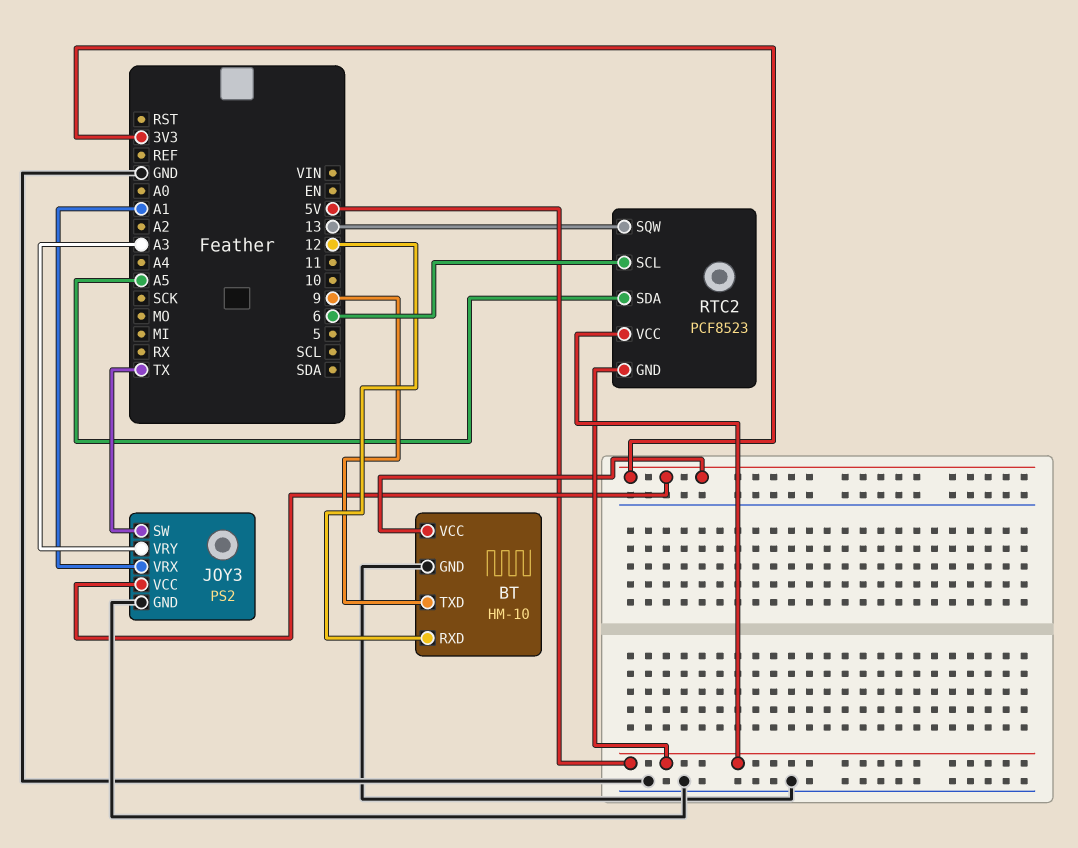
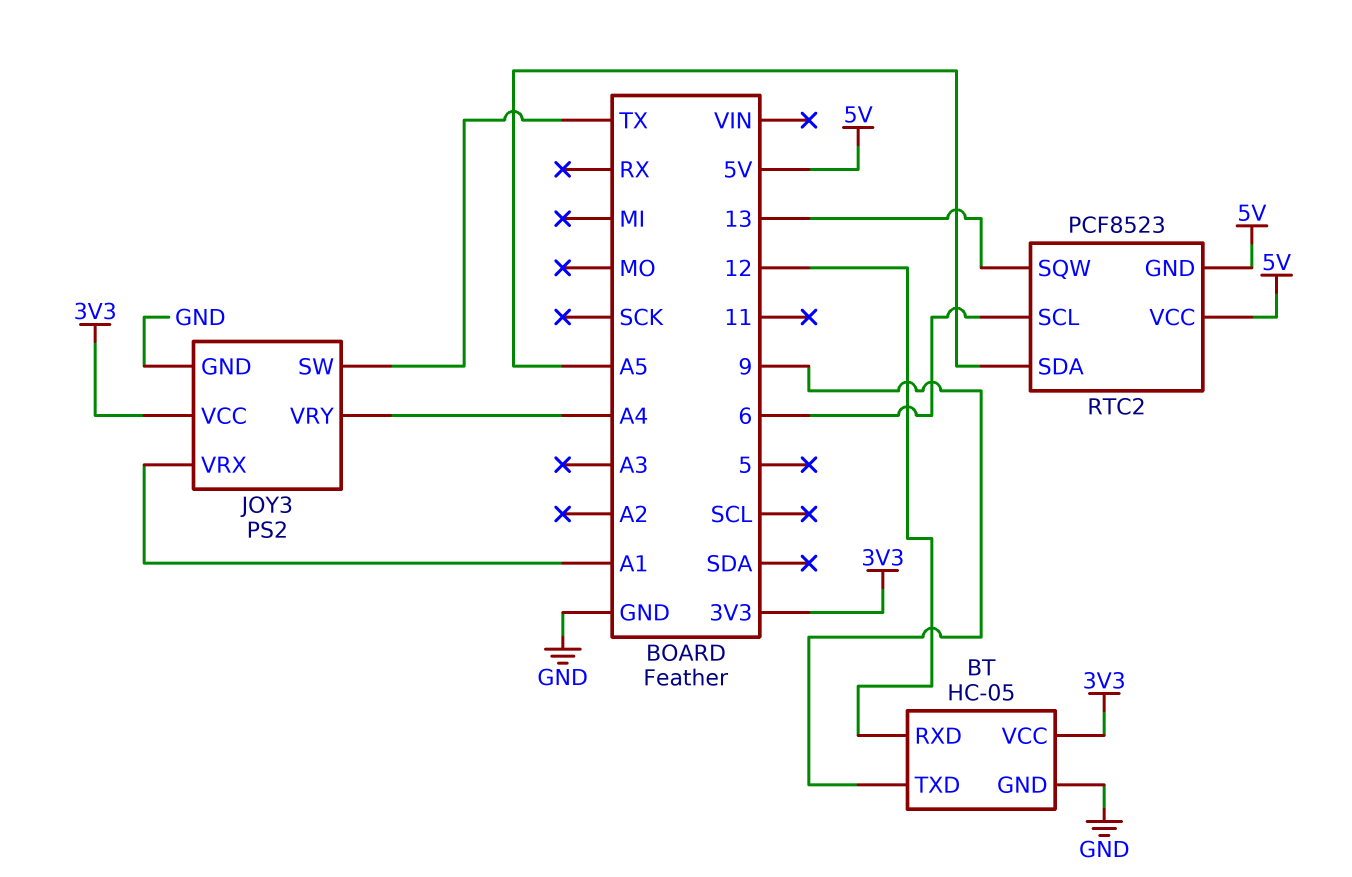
BT: HM-10 -> HC-05
JOY3 pin VRY: A3 -> A4

